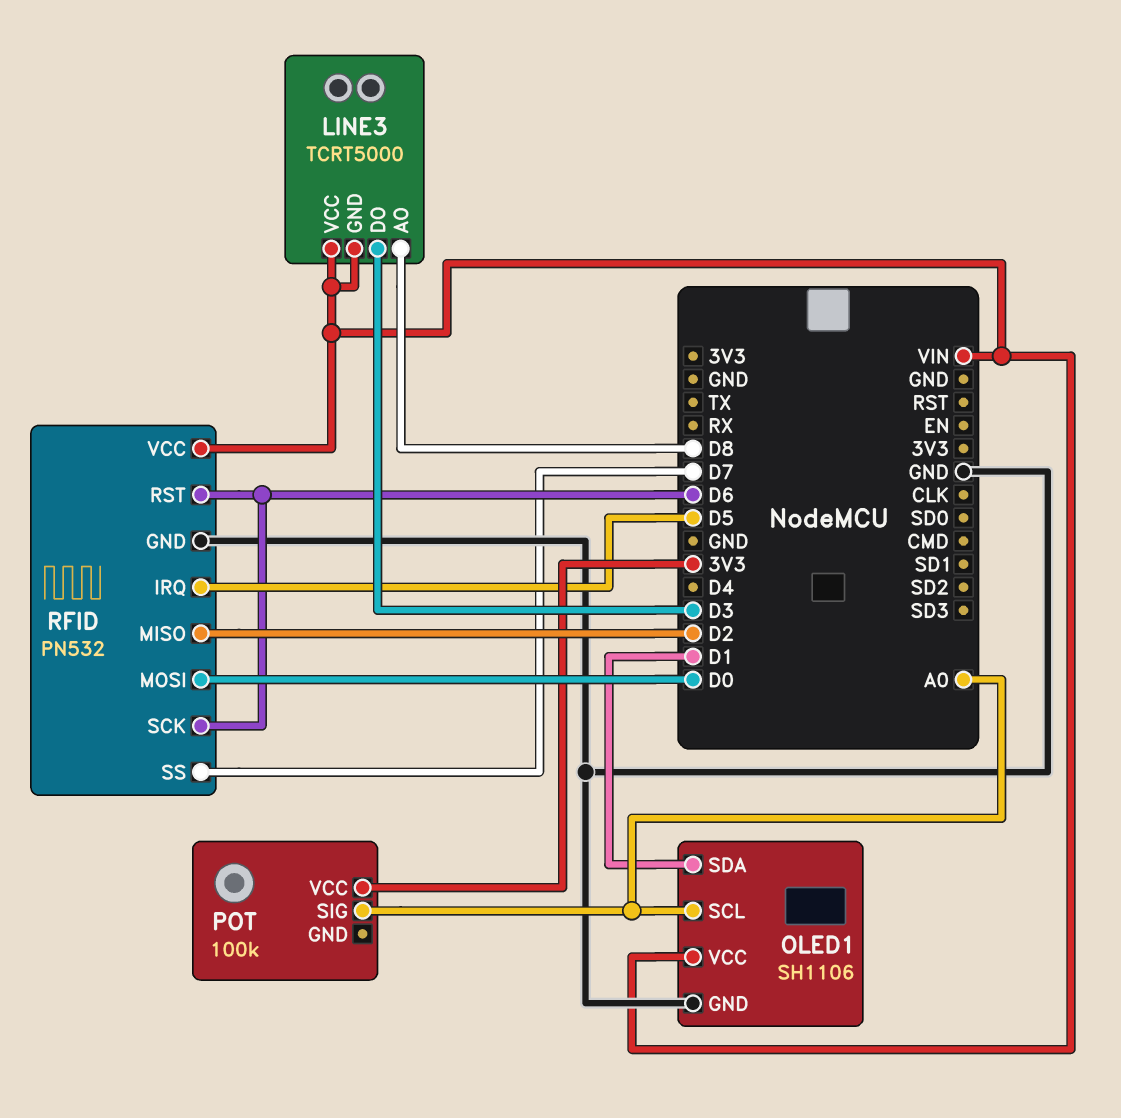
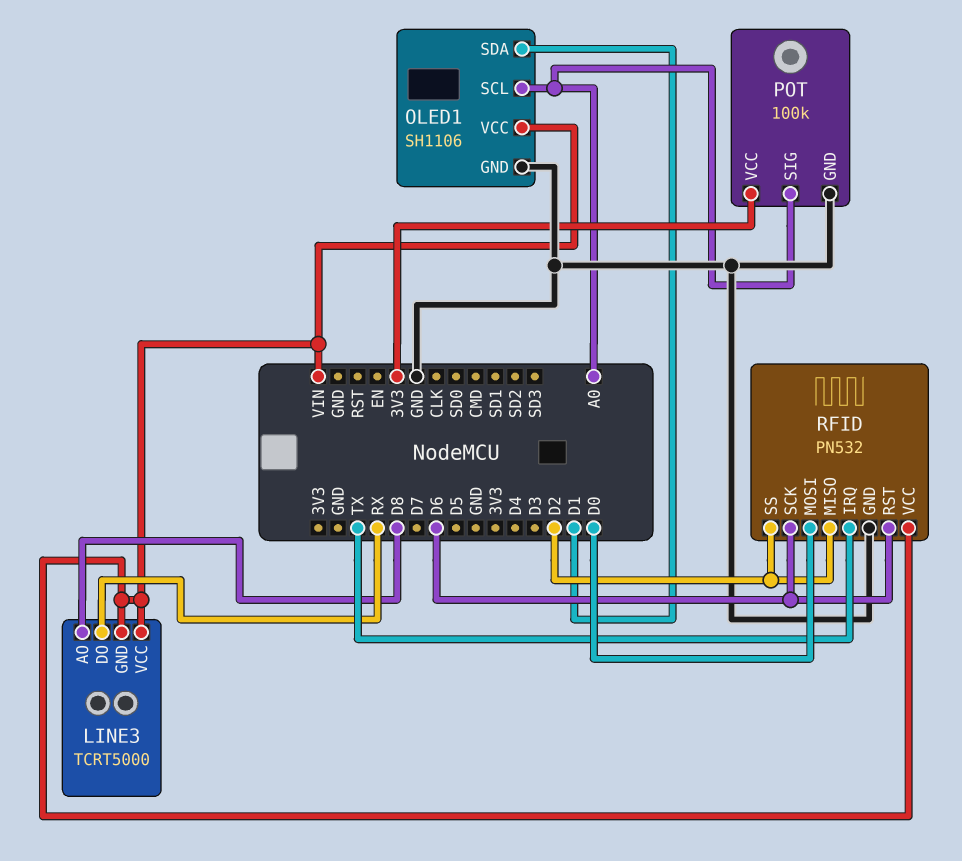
LINE3 pin DO: D3 -> RX
POT pin GND: none -> GND
RFID pin IRQ: D5 -> TX
RFID pin SS: D7 -> D2

